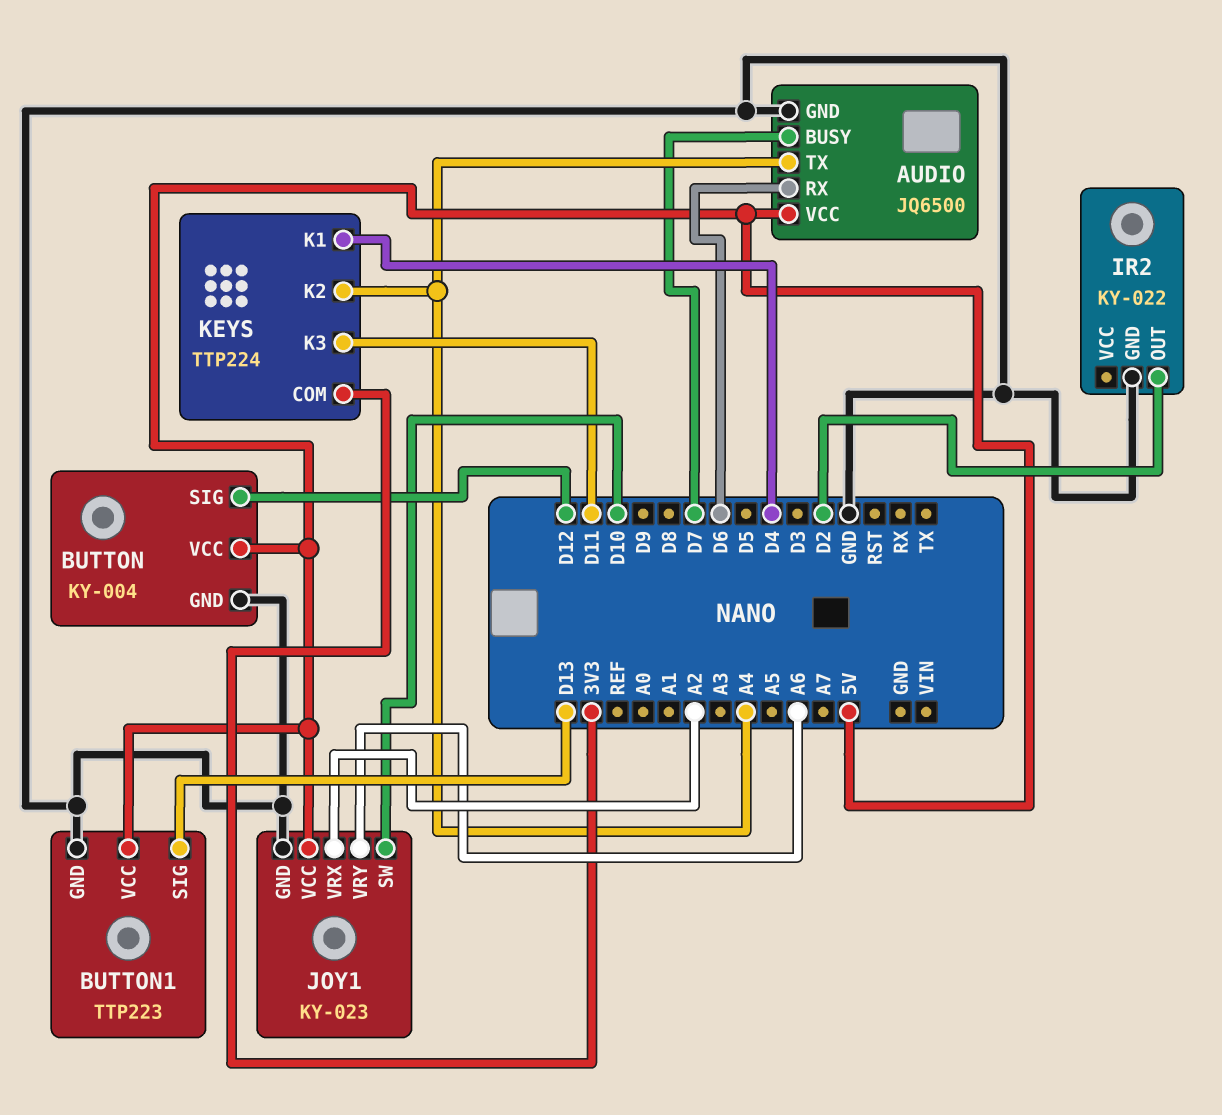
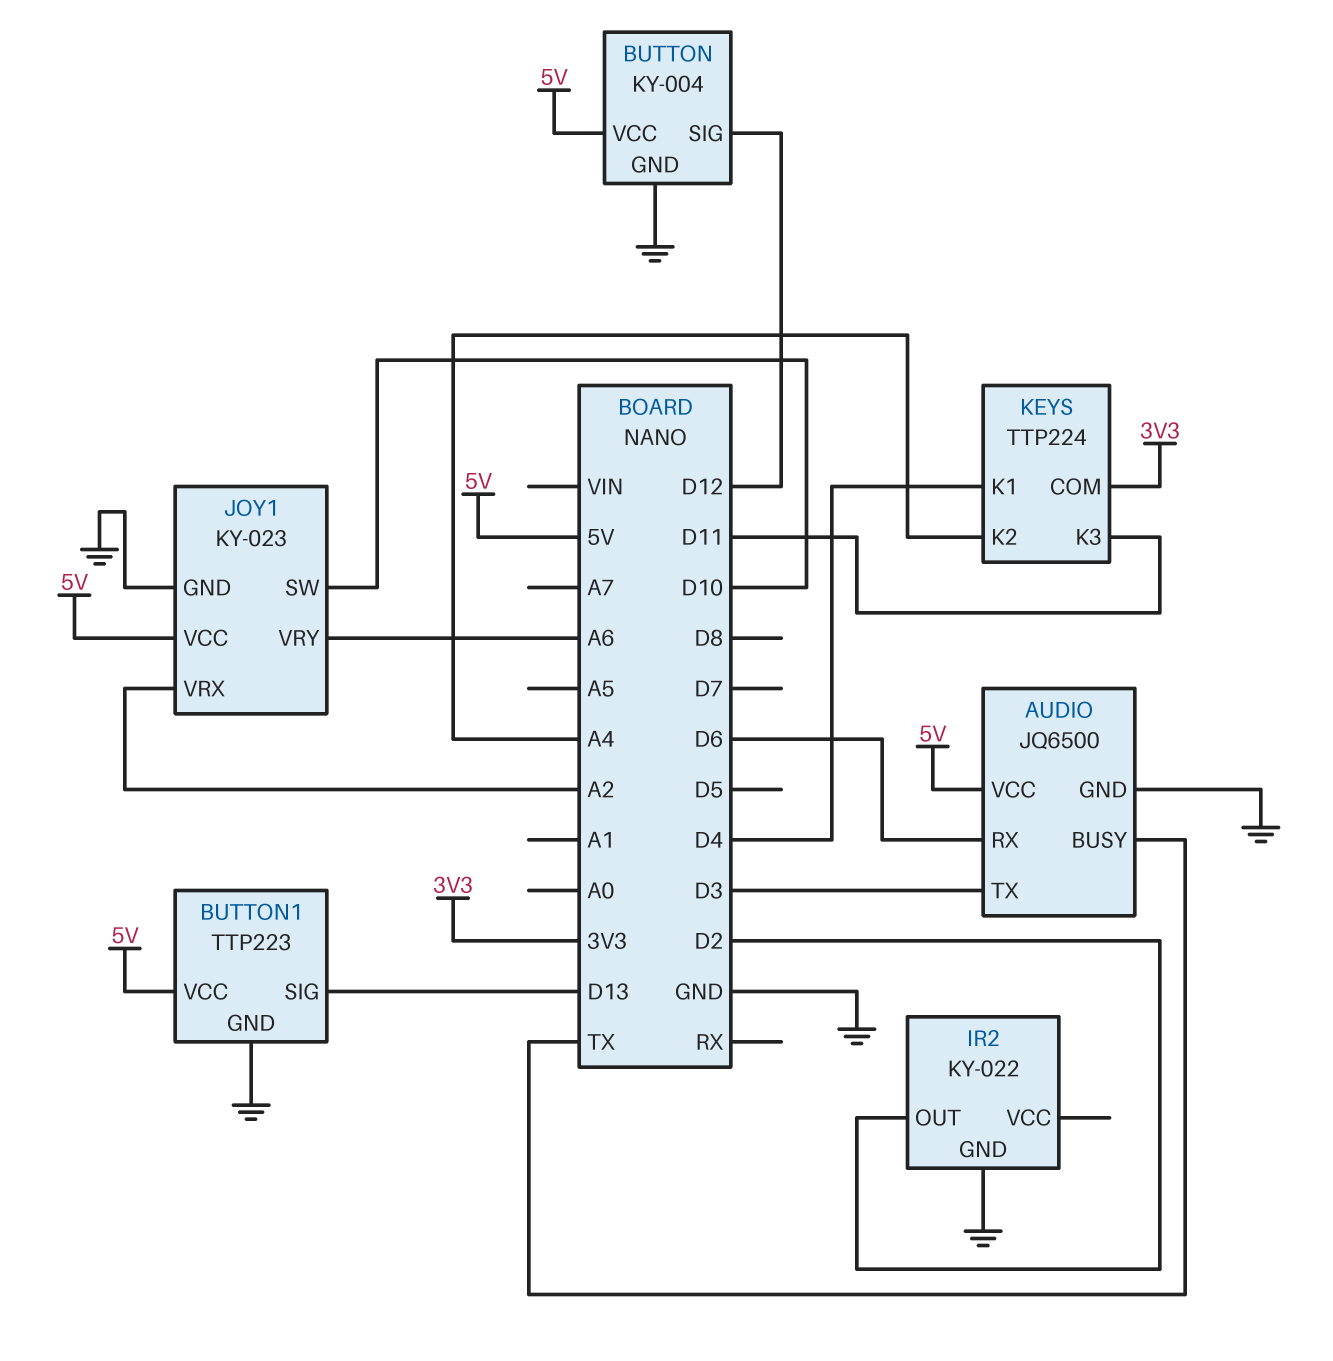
AUDIO pin BUSY: D7 -> TX
AUDIO pin TX: A4 -> D3

